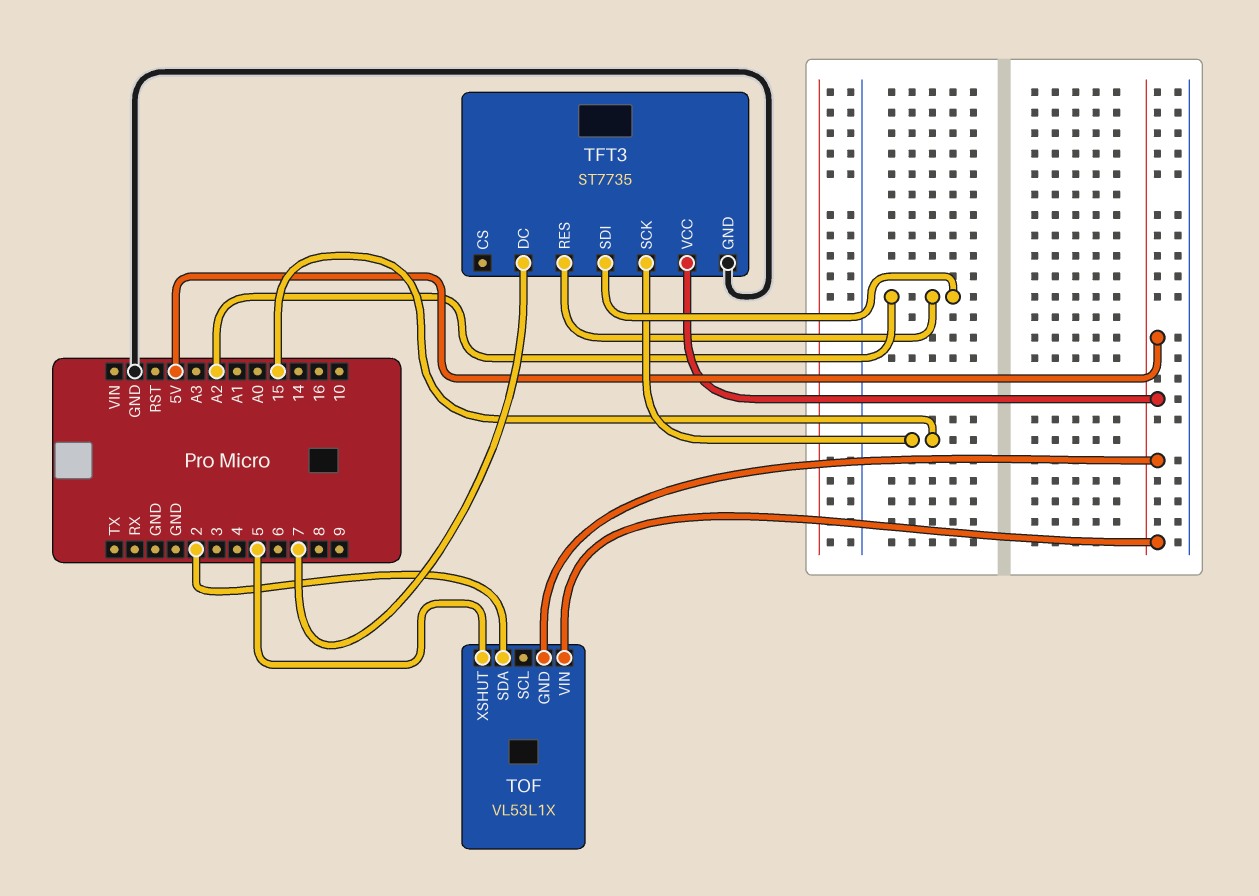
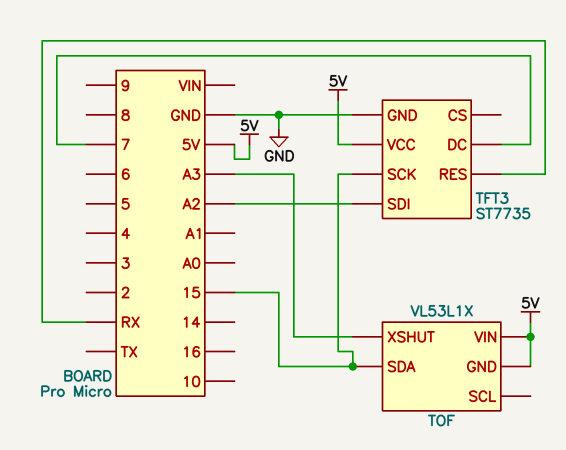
TFT3 pin RES: A2 -> RX
TOF pin SDA: 2 -> 15
TOF pin XSHUT: 5 -> A3

